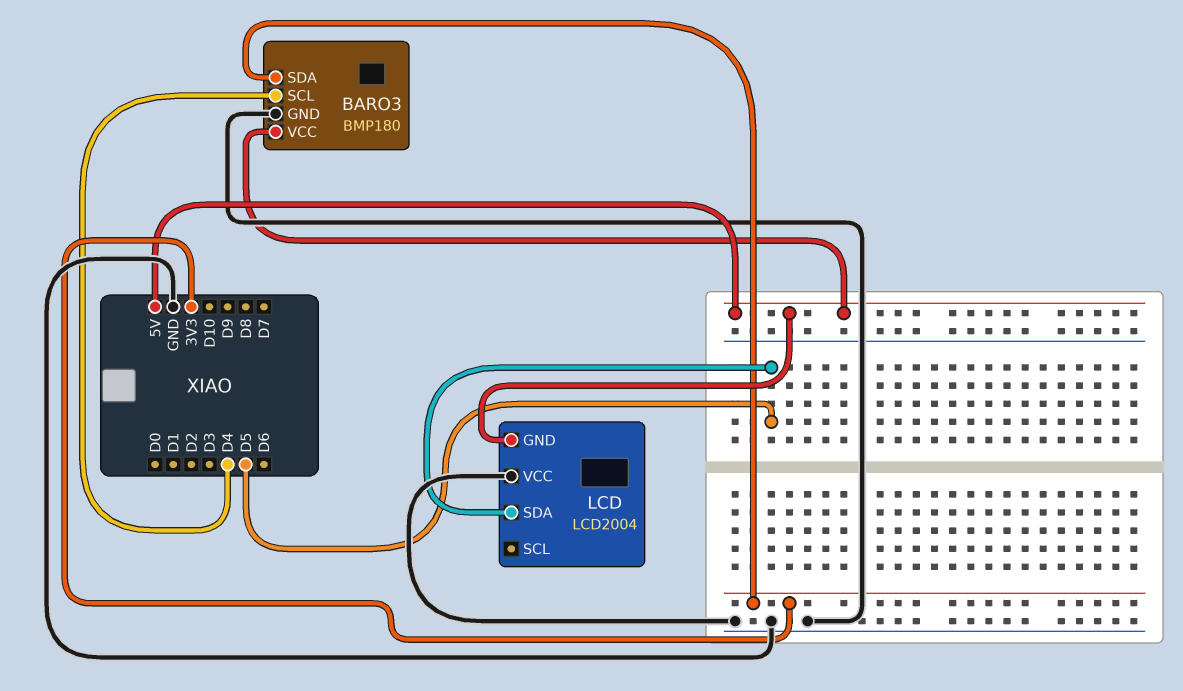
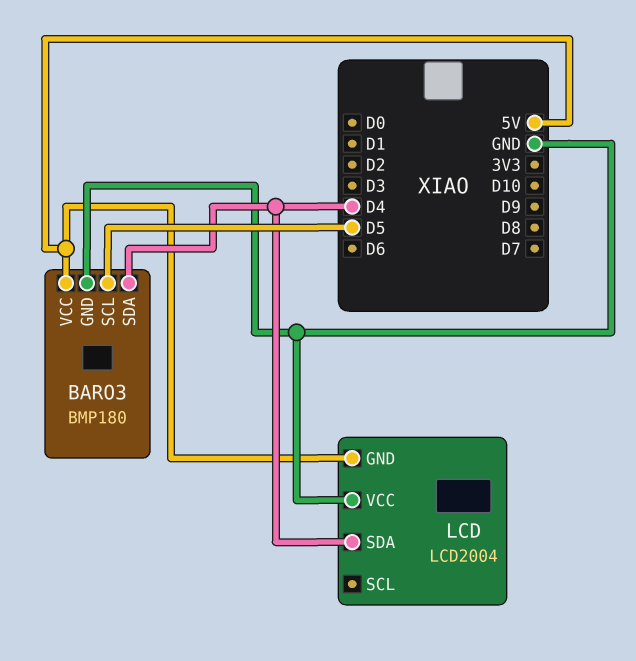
BARO3 pin SCL: D4 -> D5
BARO3 pin SDA: 3V3 -> D4
LCD pin SDA: D5 -> D4

